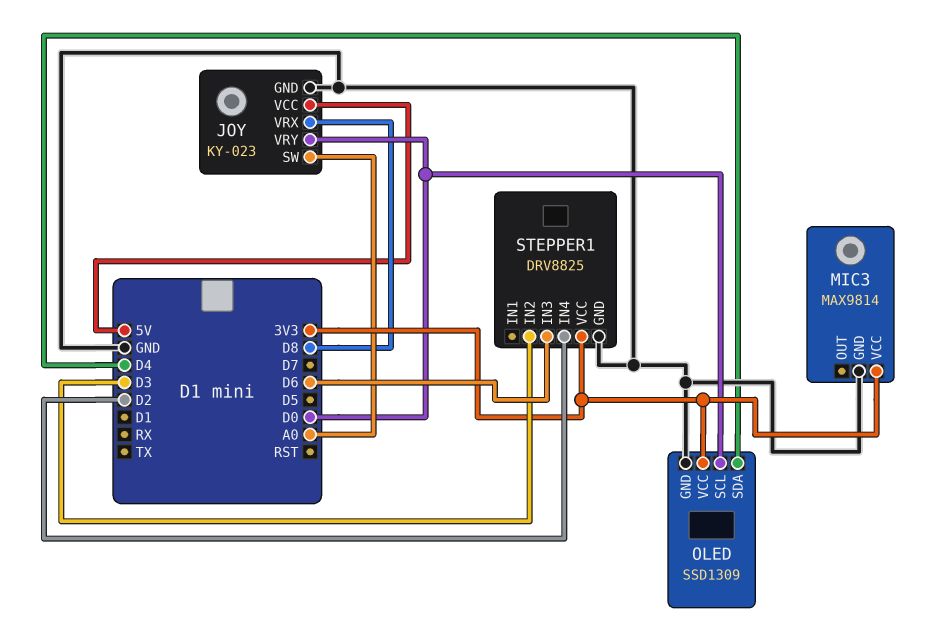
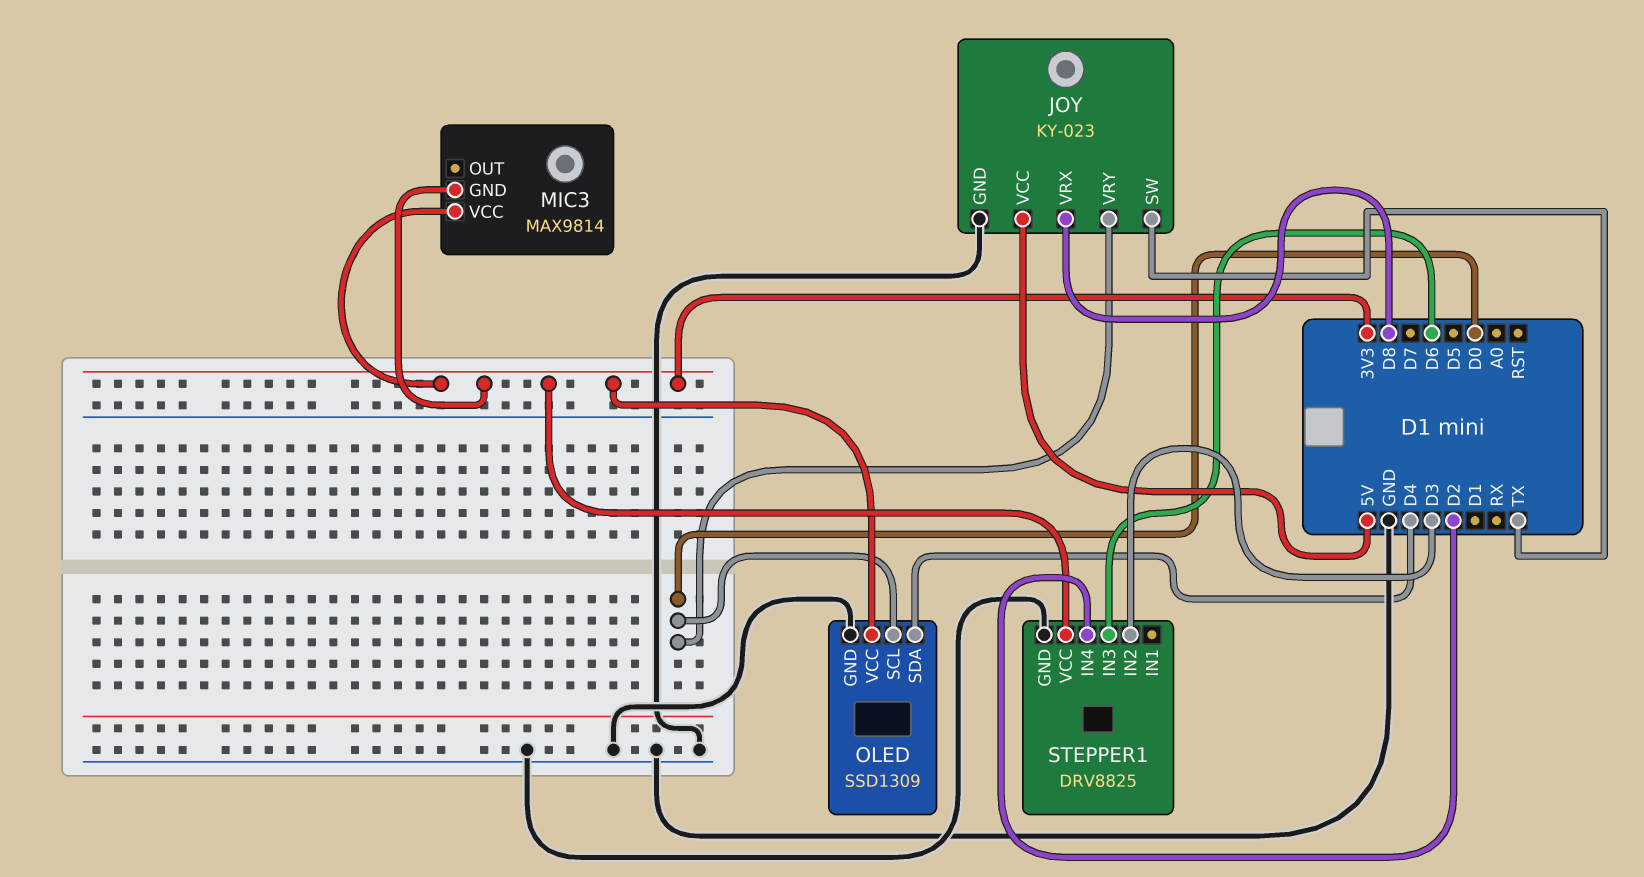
JOY pin SW: A0 -> TX
MIC3 pin GND: GND -> 3V3

